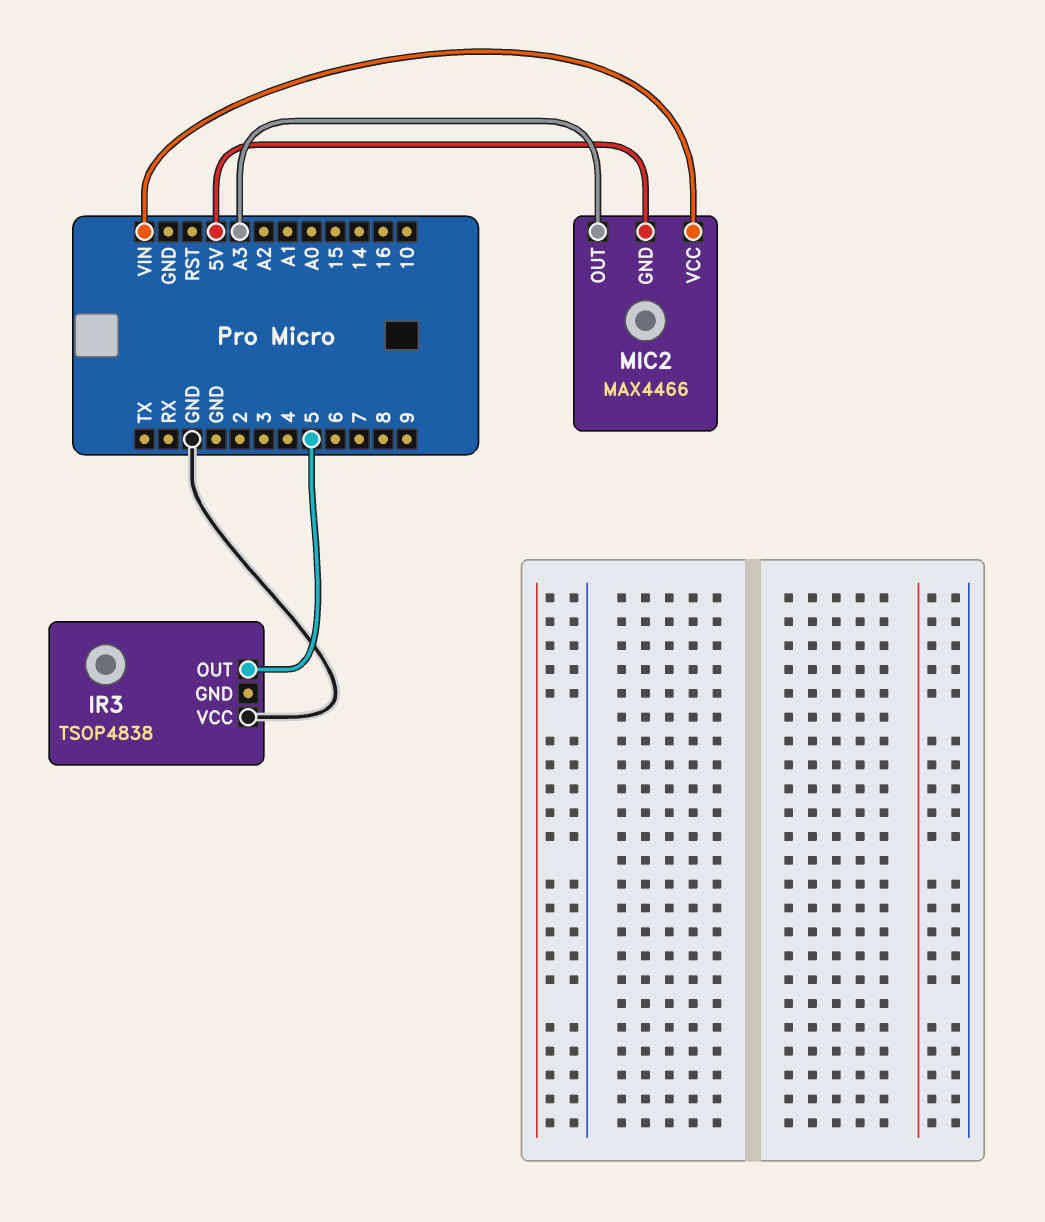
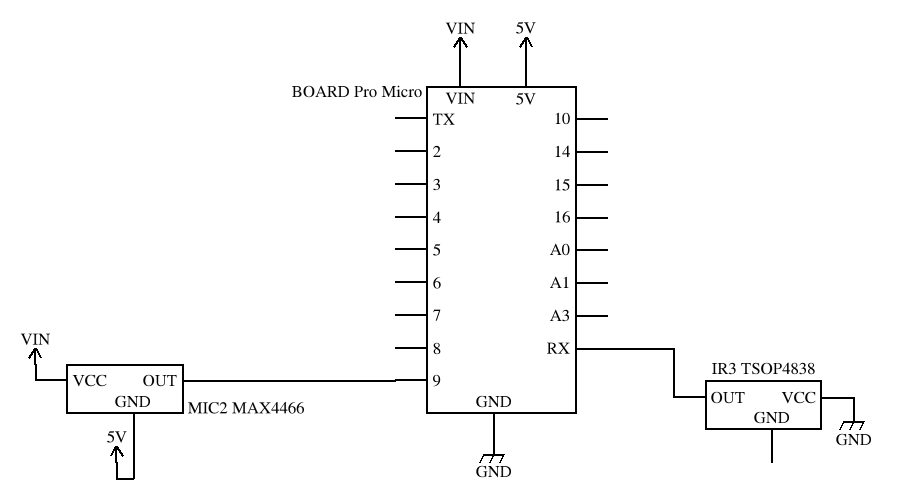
IR3 pin OUT: 5 -> RX
MIC2 pin OUT: A3 -> 9

